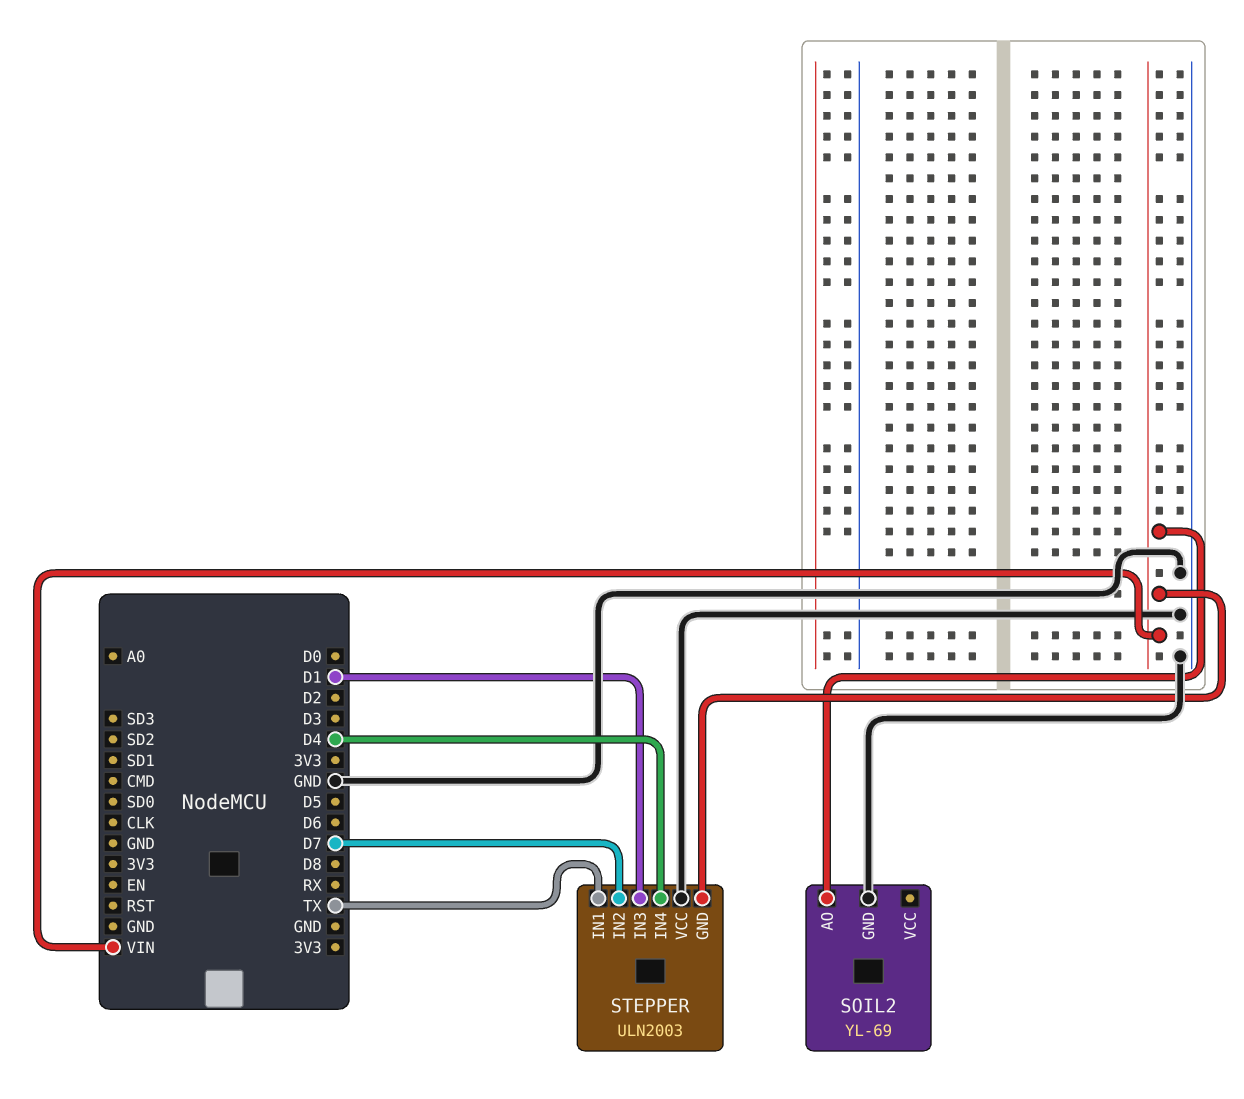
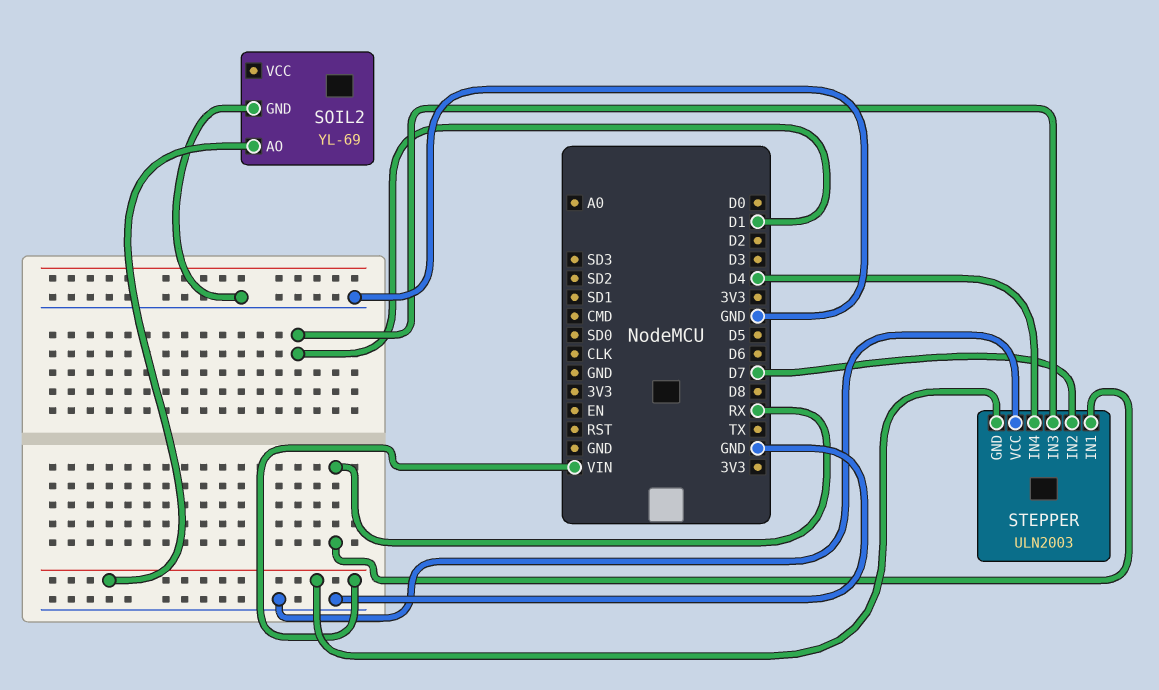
STEPPER pin IN1: TX -> RX

